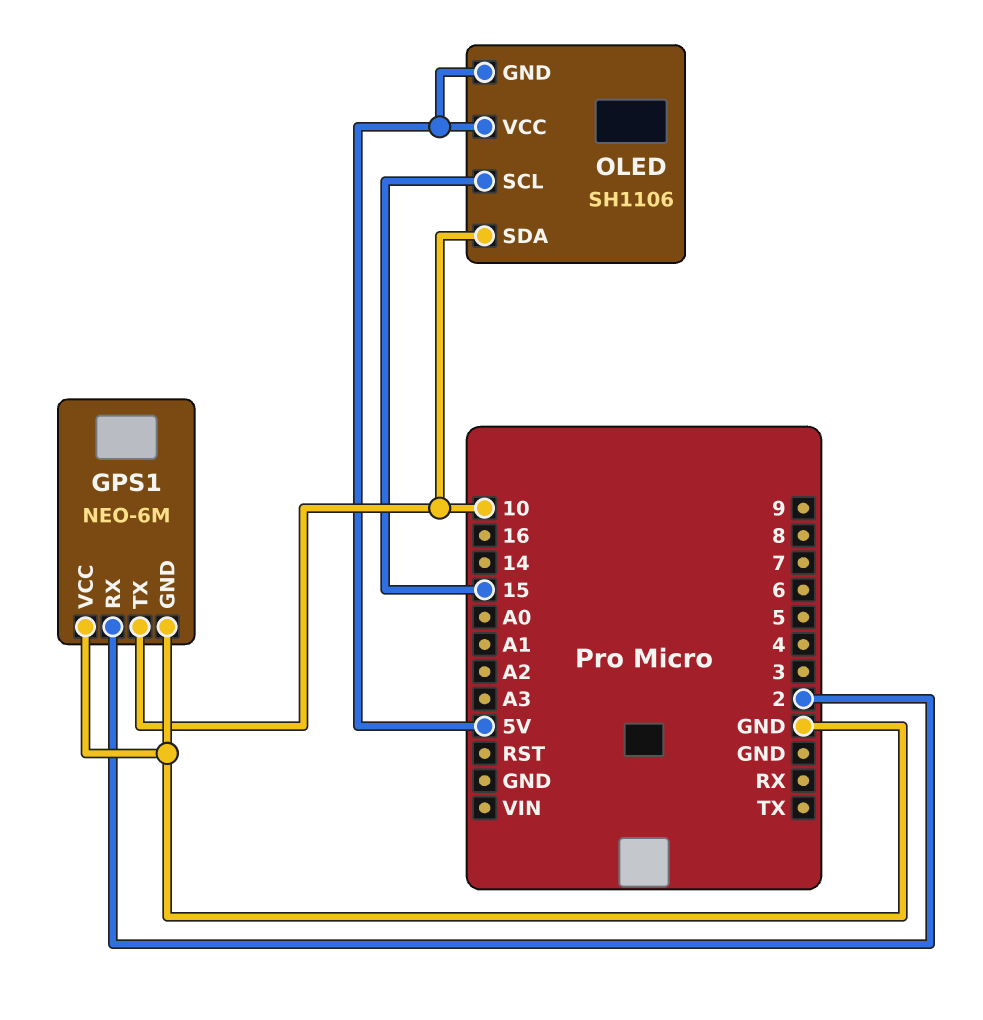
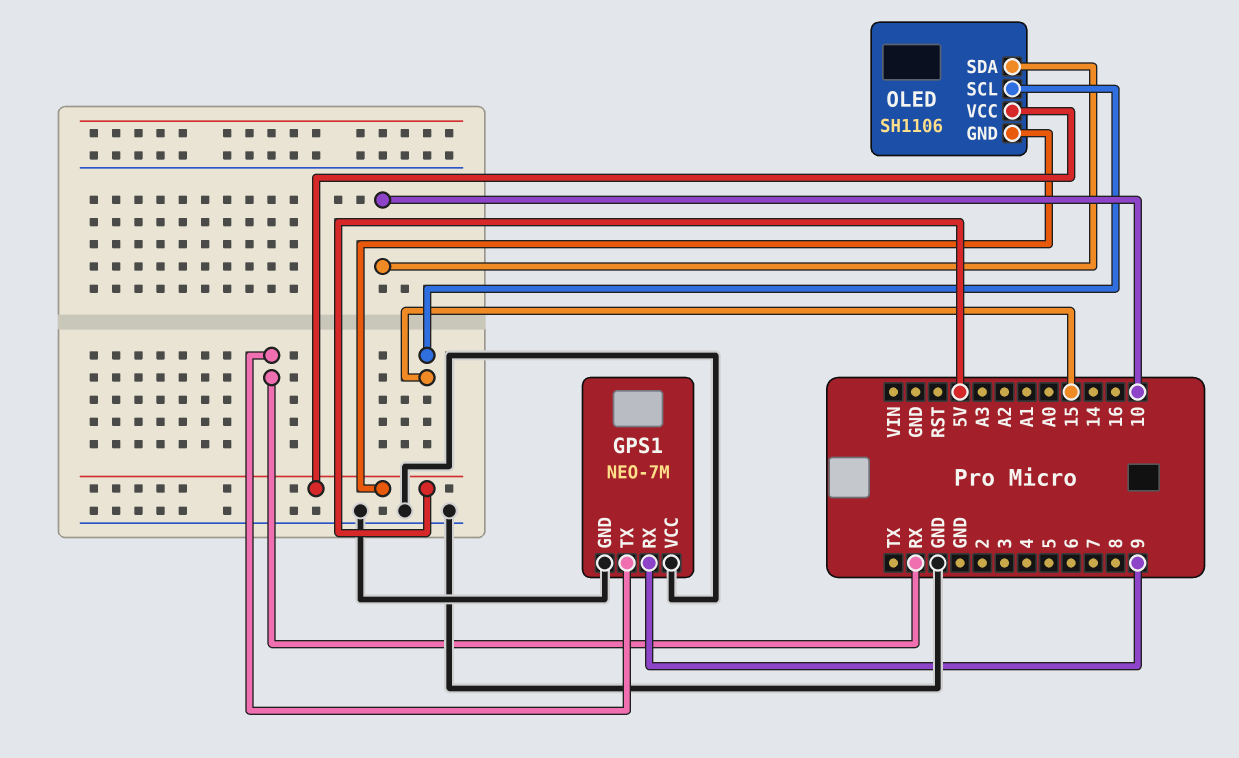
GPS1: NEO-6M -> NEO-7M
GPS1 pin RX: 2 -> 9
GPS1 pin TX: 10 -> RX

